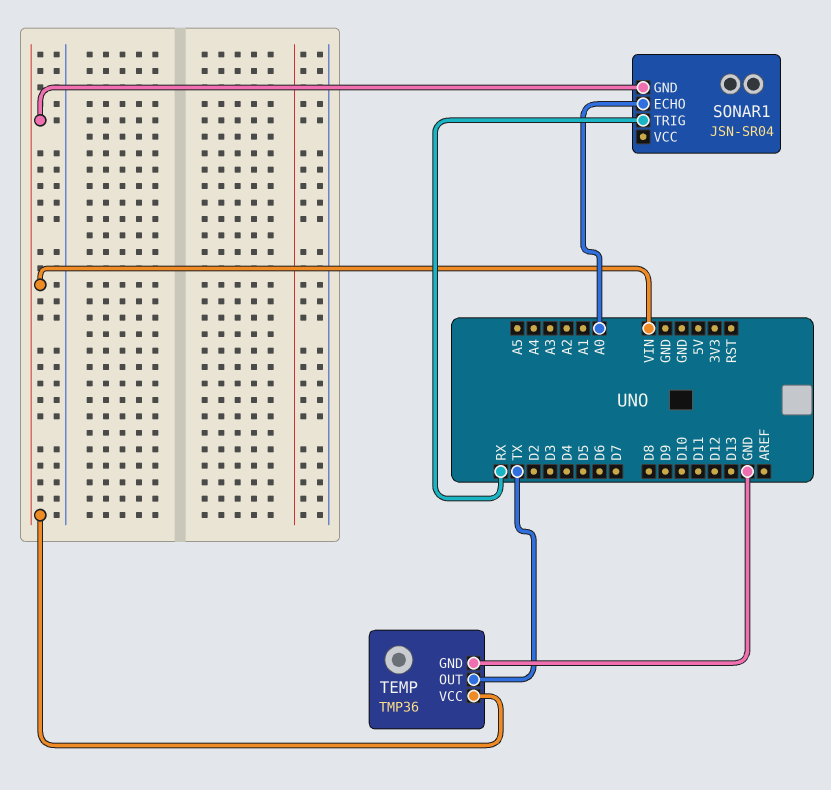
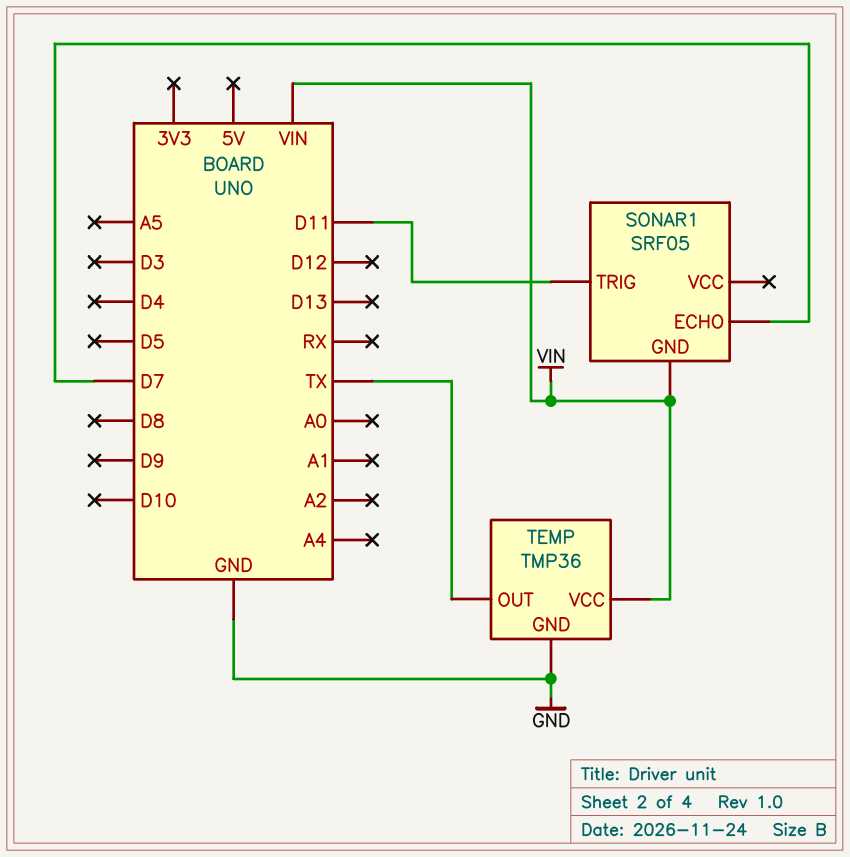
SONAR1: JSN-SR04 -> SRF05
SONAR1 pin ECHO: A0 -> D7
SONAR1 pin TRIG: RX -> D11

